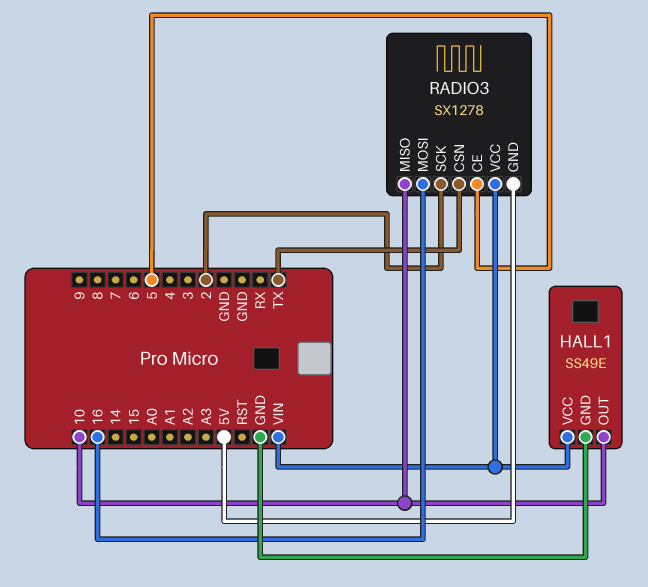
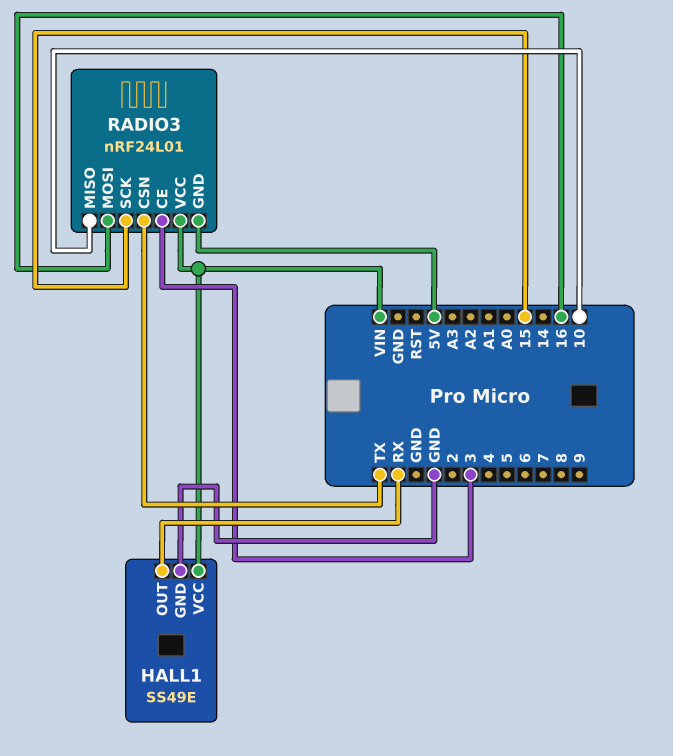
HALL1 pin OUT: 10 -> RX
RADIO3: SX1278 -> nRF24L01
RADIO3 pin CE: 5 -> 3
RADIO3 pin SCK: 2 -> 15

